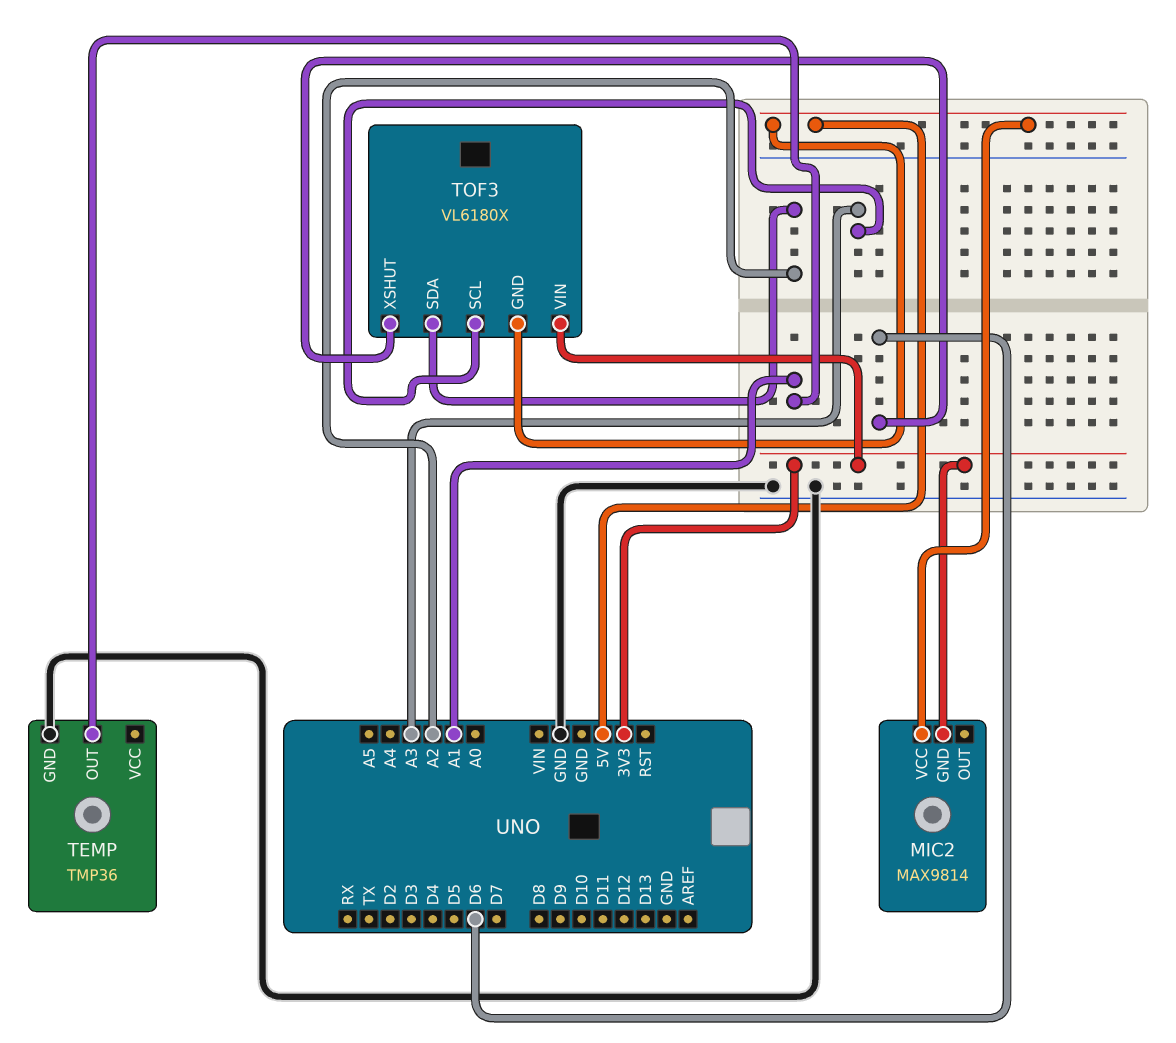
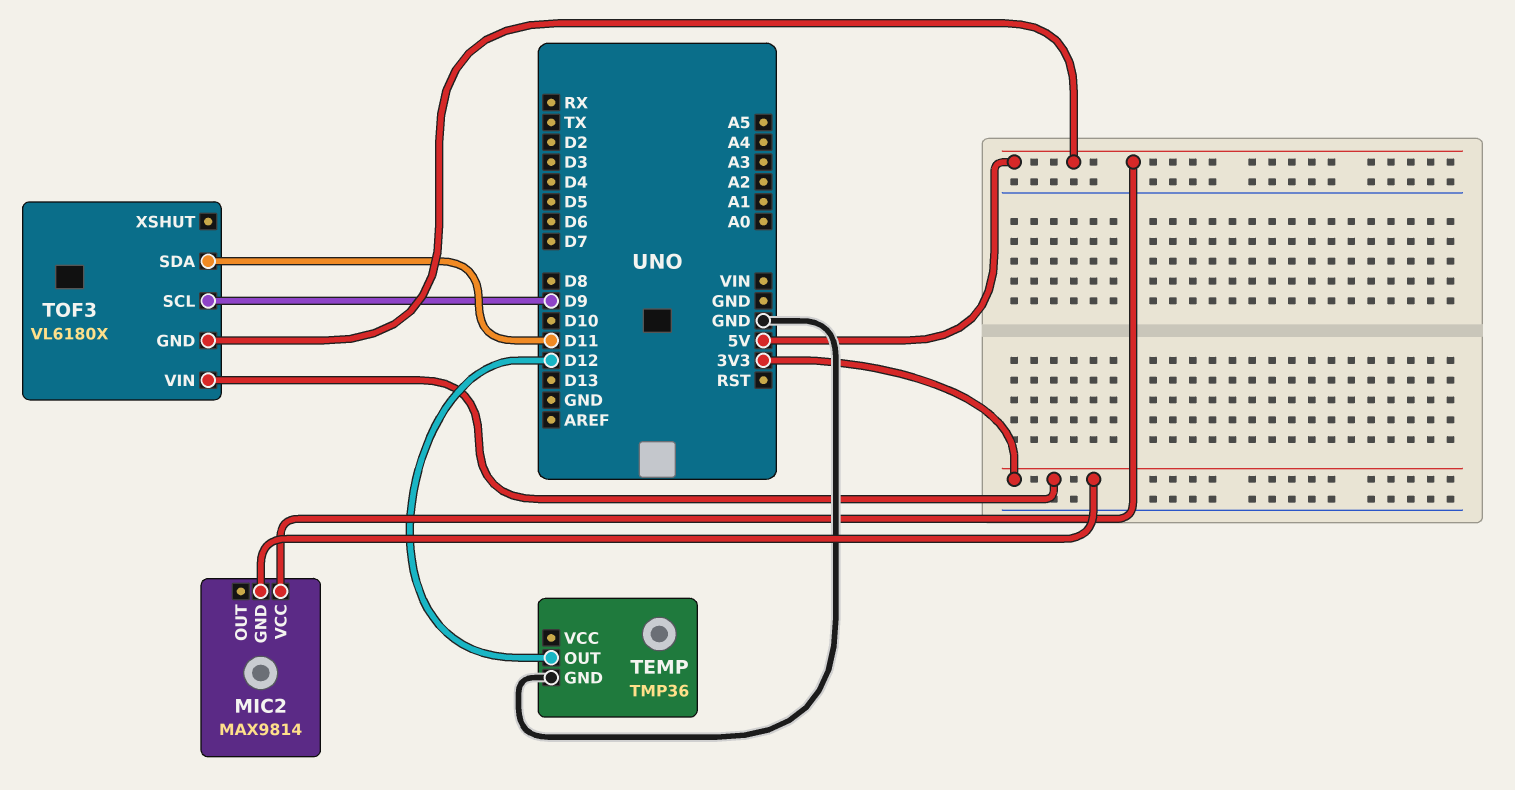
TEMP pin OUT: A1 -> D12
TOF3 pin SCL: A3 -> D9
TOF3 pin SDA: A2 -> D11
TOF3 pin XSHUT: D6 -> none

